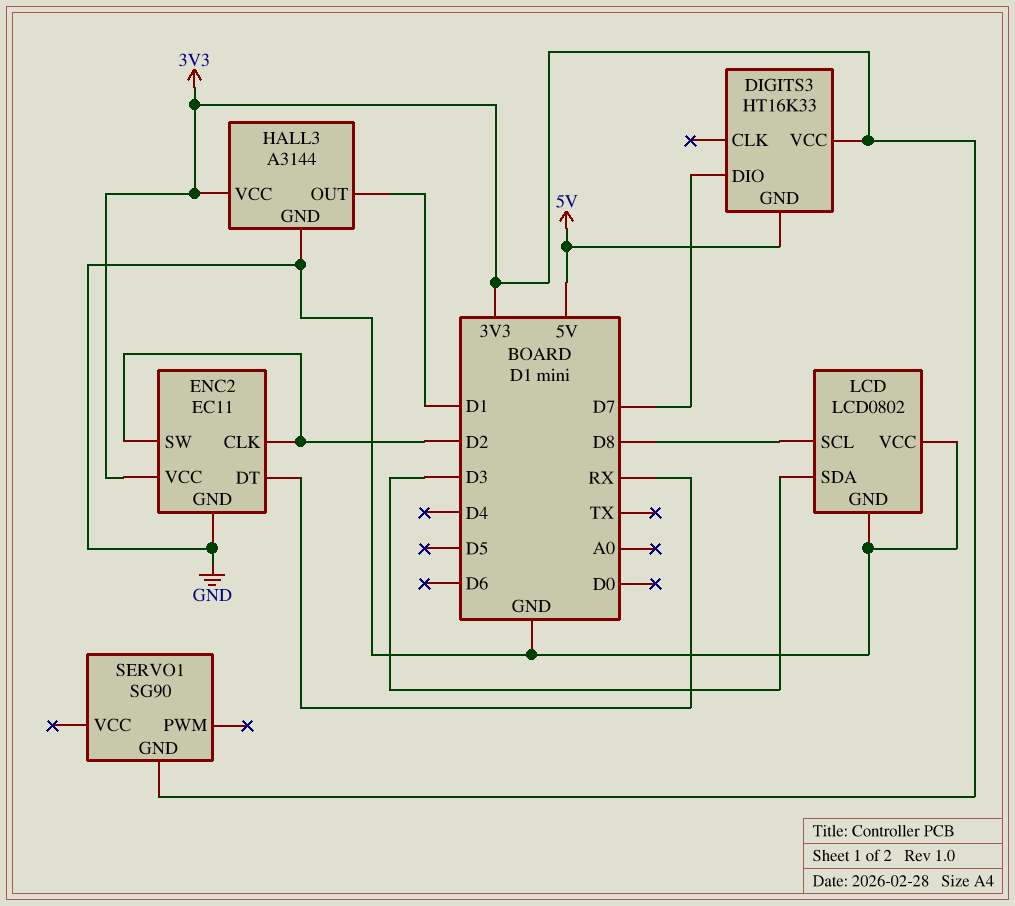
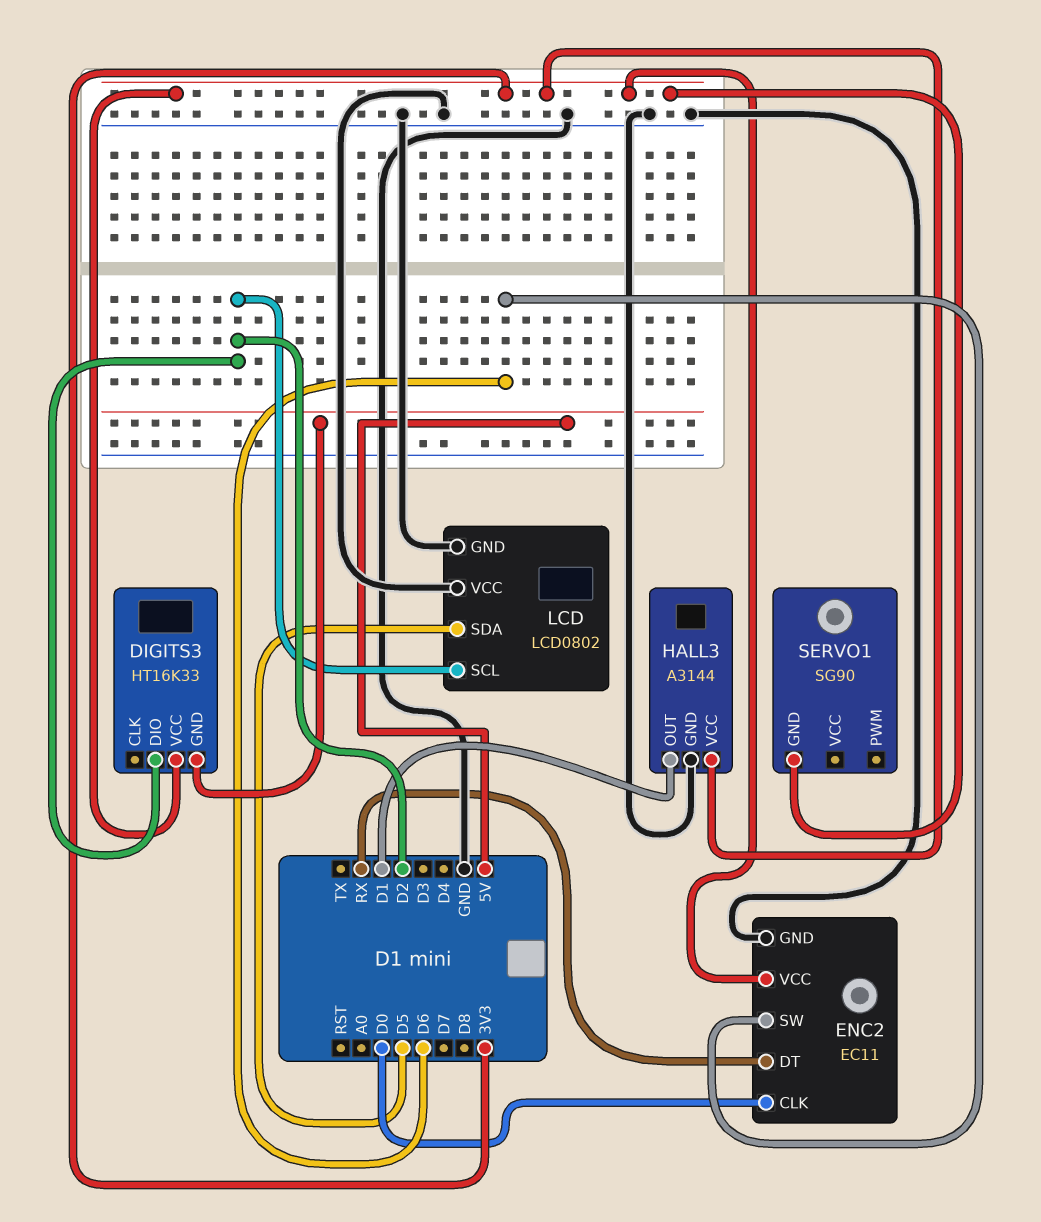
DIGITS3 pin DIO: D7 -> D2
ENC2 pin CLK: D2 -> D0
ENC2 pin SW: D2 -> D6
LCD pin SCL: D8 -> D2
LCD pin SDA: D3 -> D5

